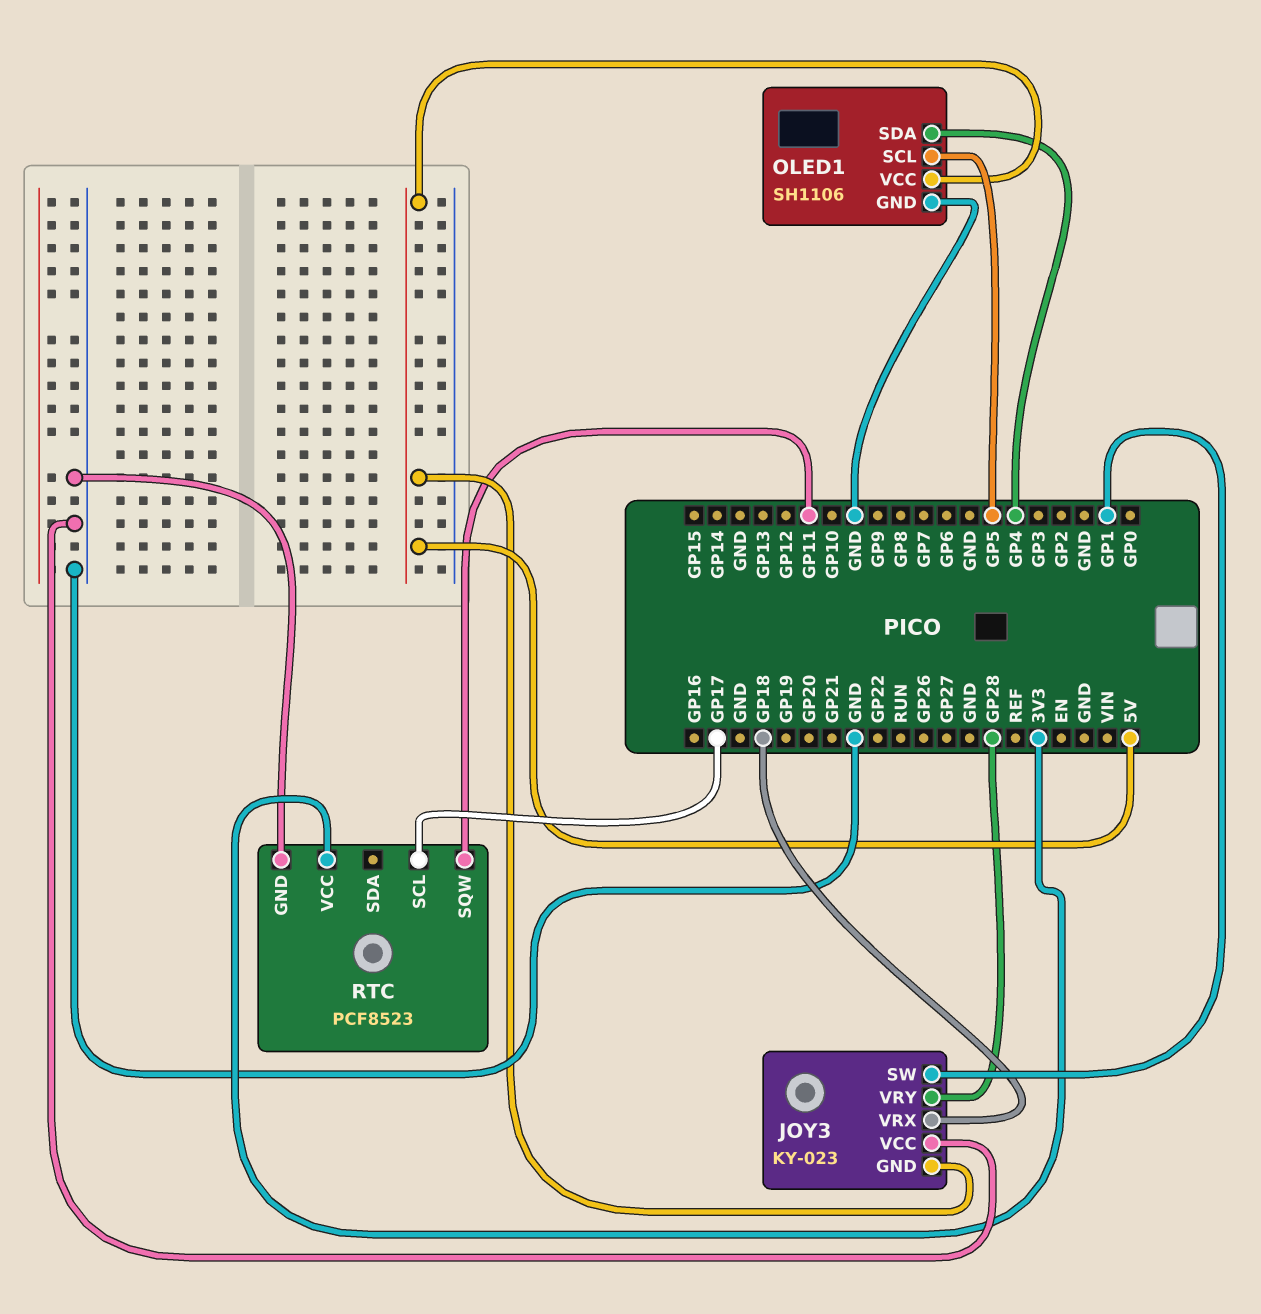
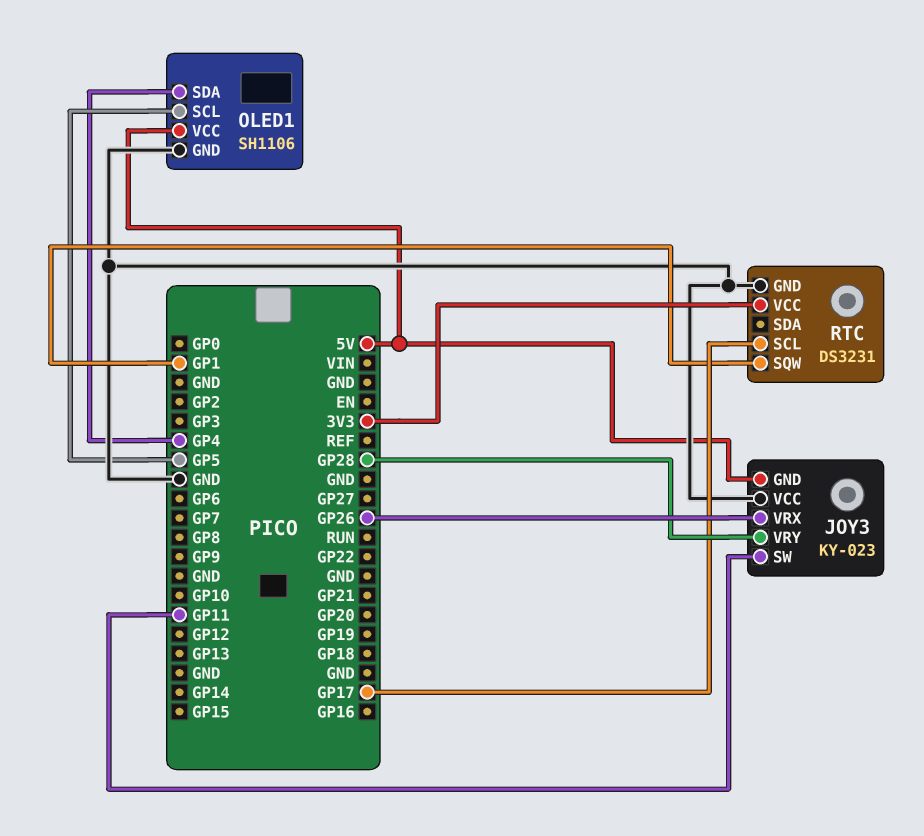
JOY3 pin SW: GP1 -> GP11
JOY3 pin VRX: GP18 -> GP26
RTC: PCF8523 -> DS3231
RTC pin SQW: GP11 -> GP1

